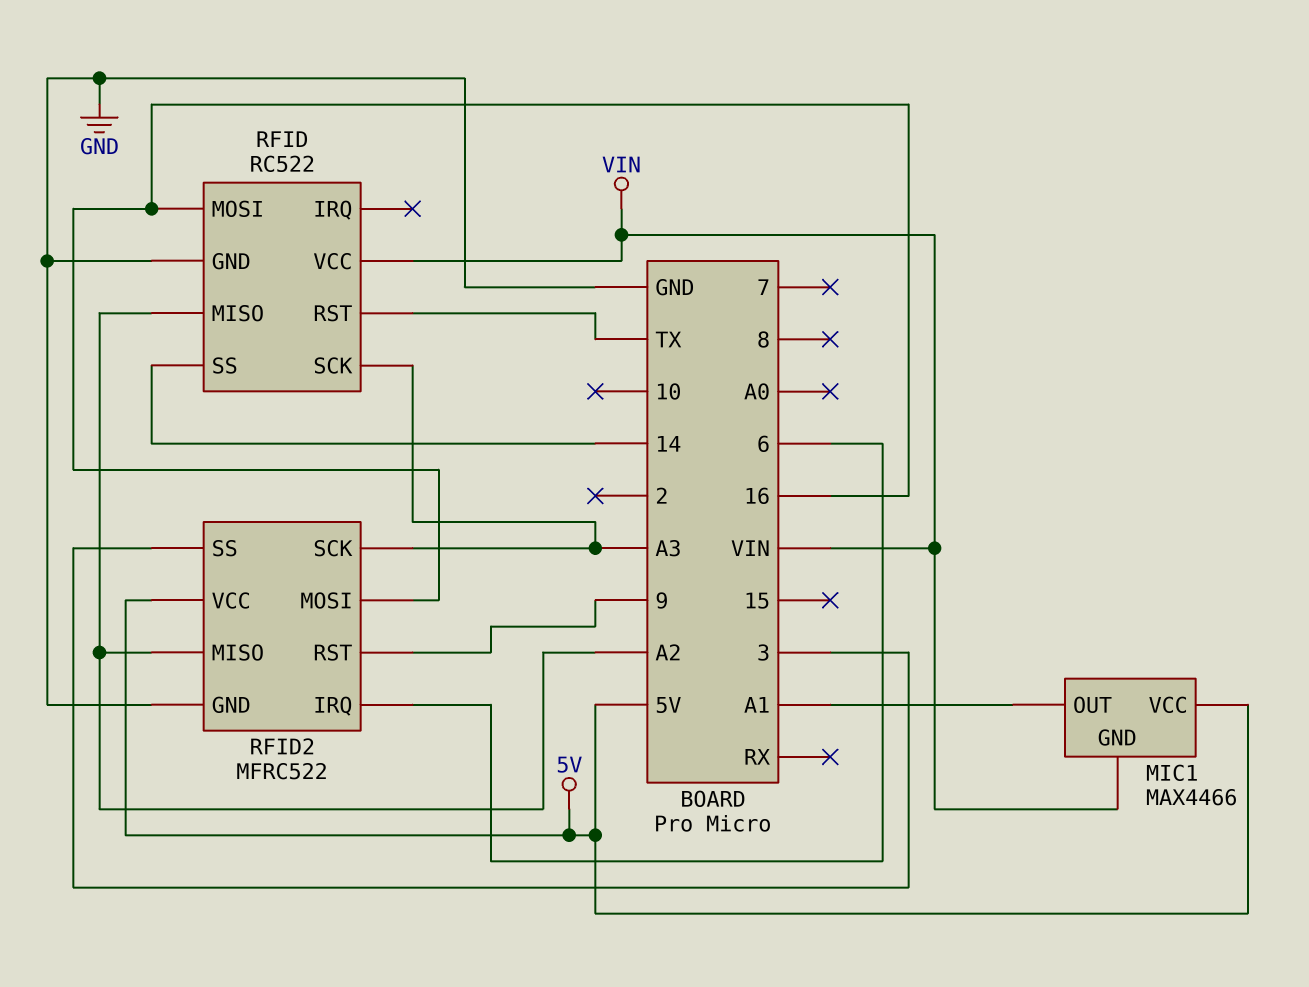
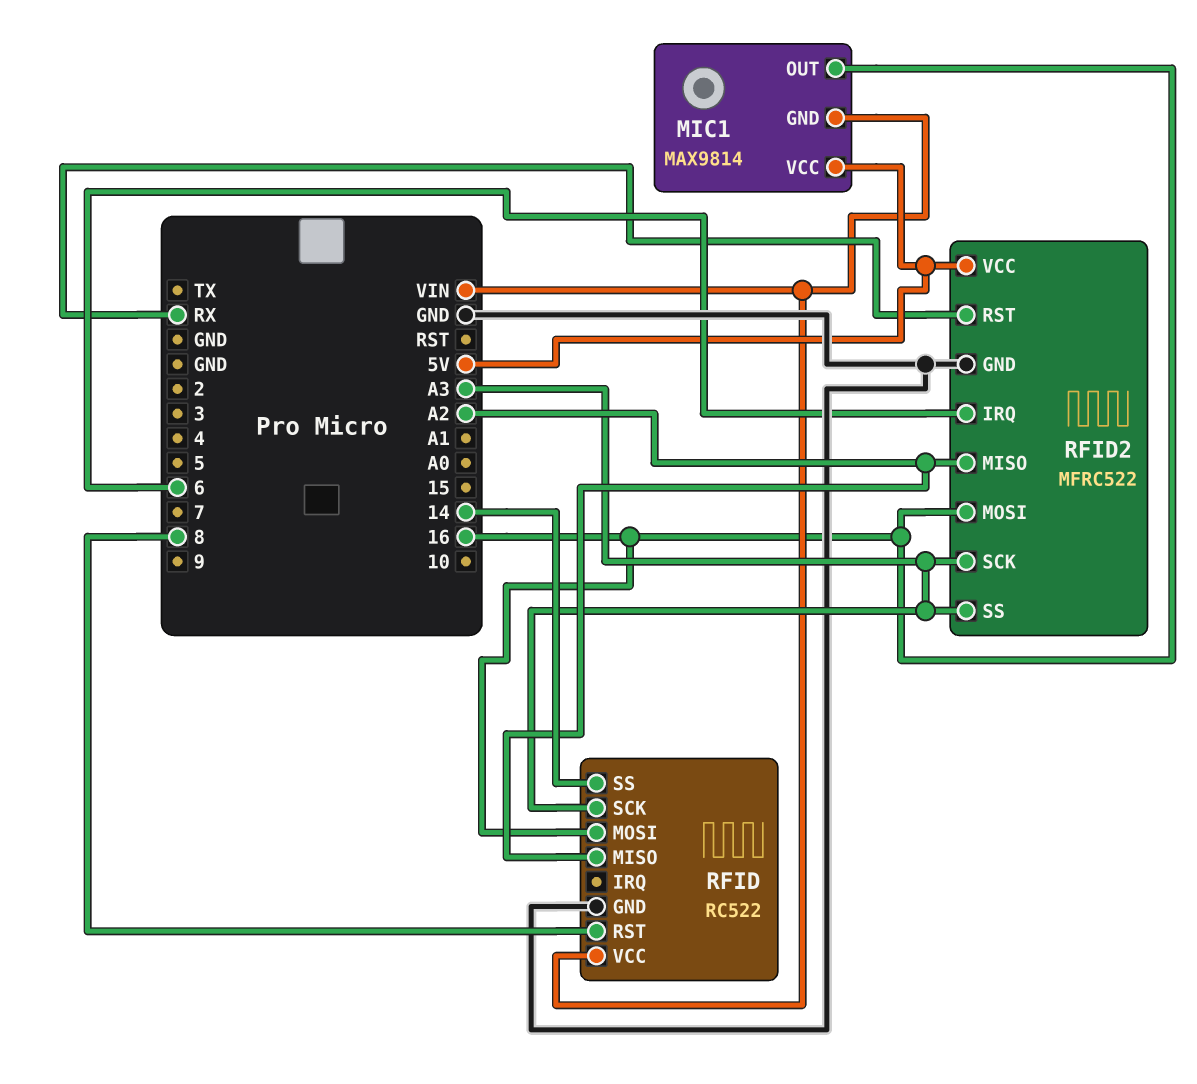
MIC1: MAX4466 -> MAX9814
MIC1 pin OUT: A1 -> 16
RFID pin RST: TX -> 8
RFID2 pin RST: 9 -> RX
RFID2 pin SS: 3 -> A3

